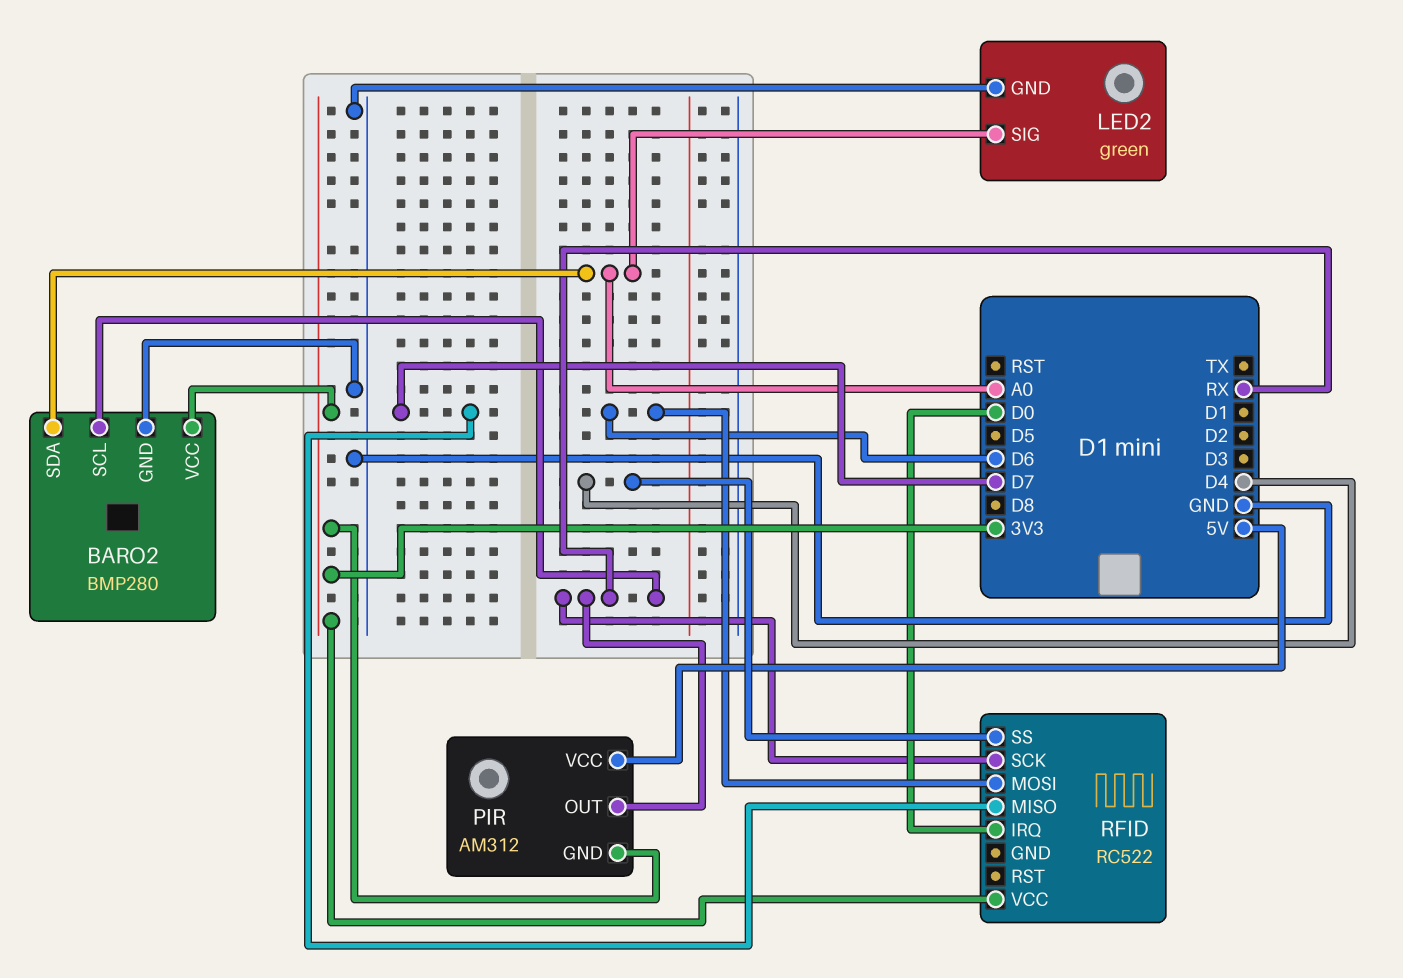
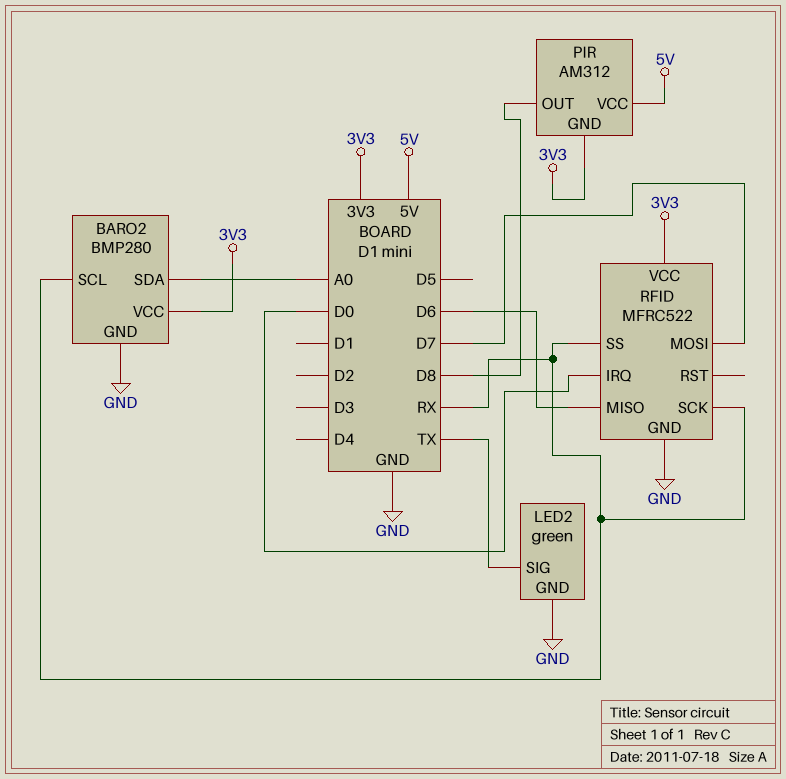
LED2 pin SIG: A0 -> TX
PIR pin OUT: RX -> D8
RFID: RC522 -> MFRC522
RFID pin GND: none -> GND
RFID pin MISO: D7 -> D6
RFID pin MOSI: D6 -> D7
RFID pin SS: D4 -> RX

